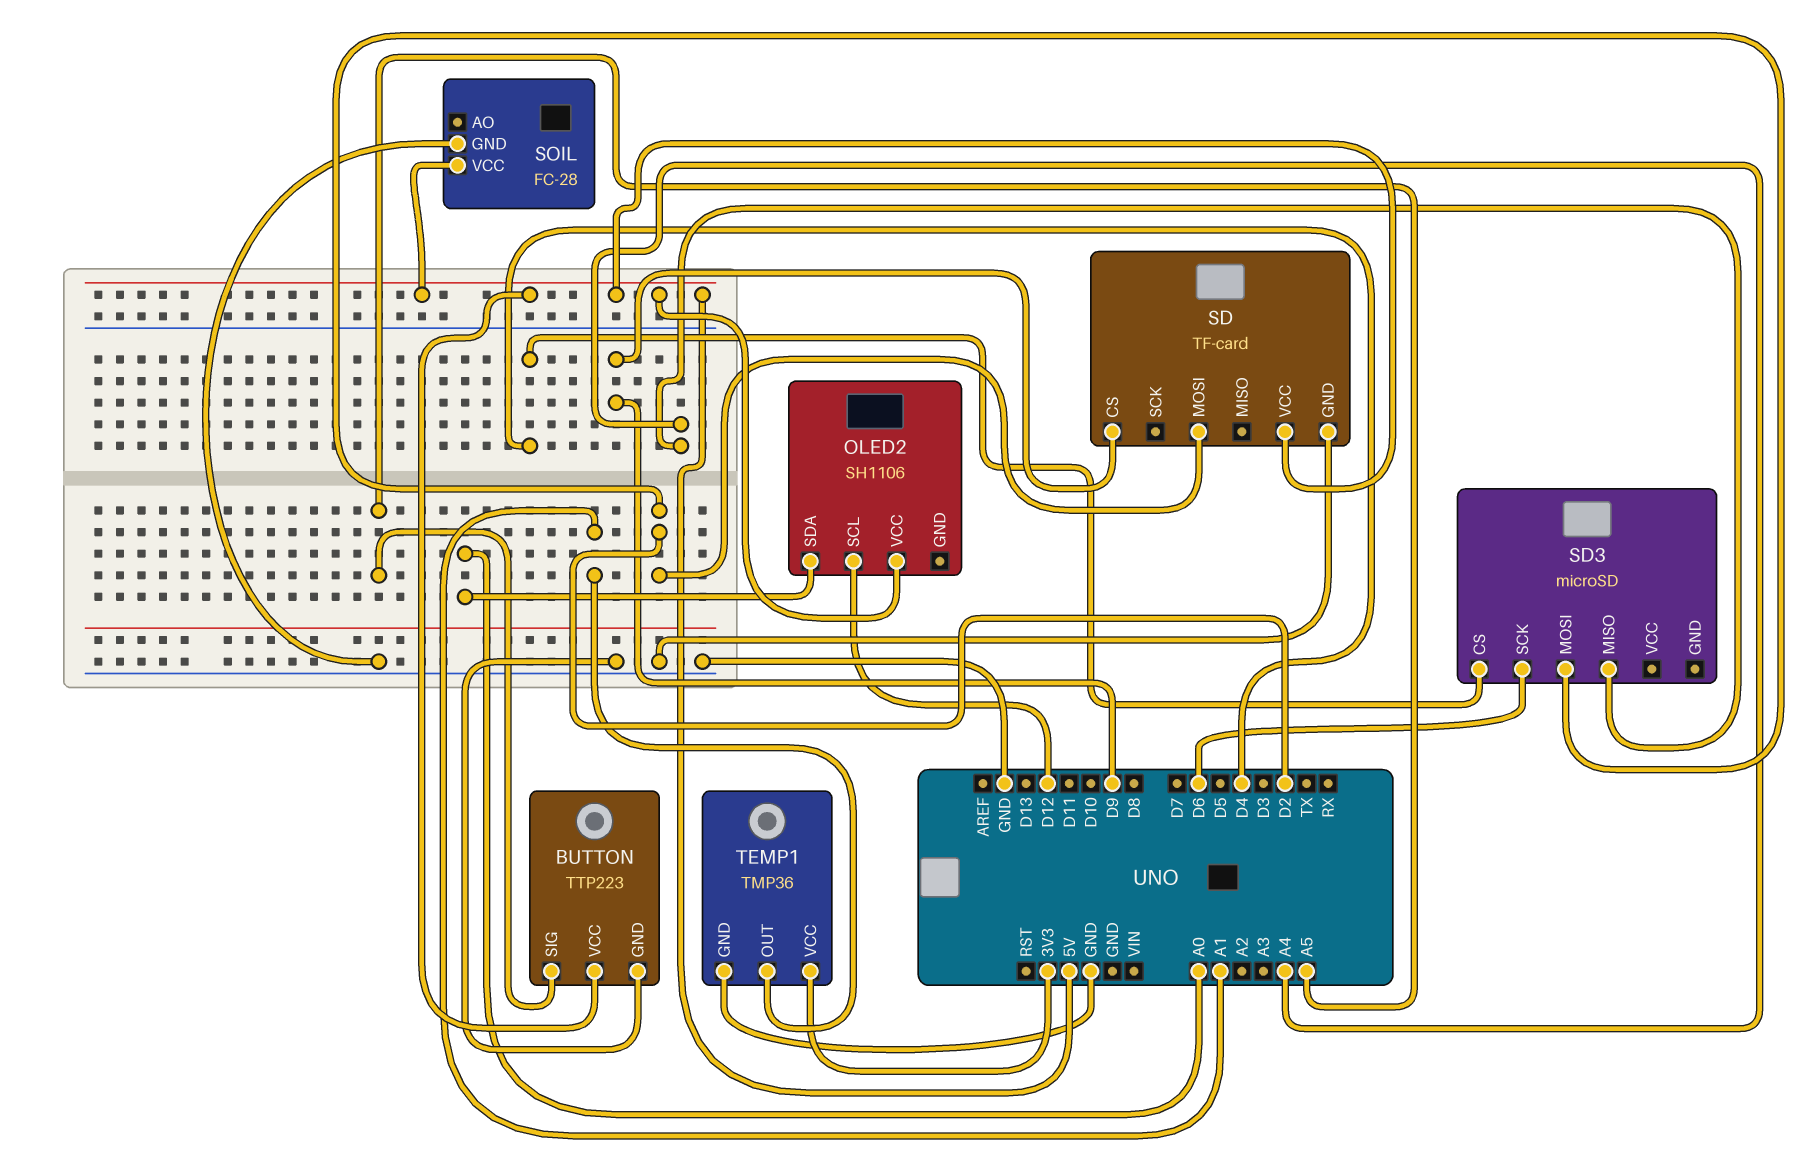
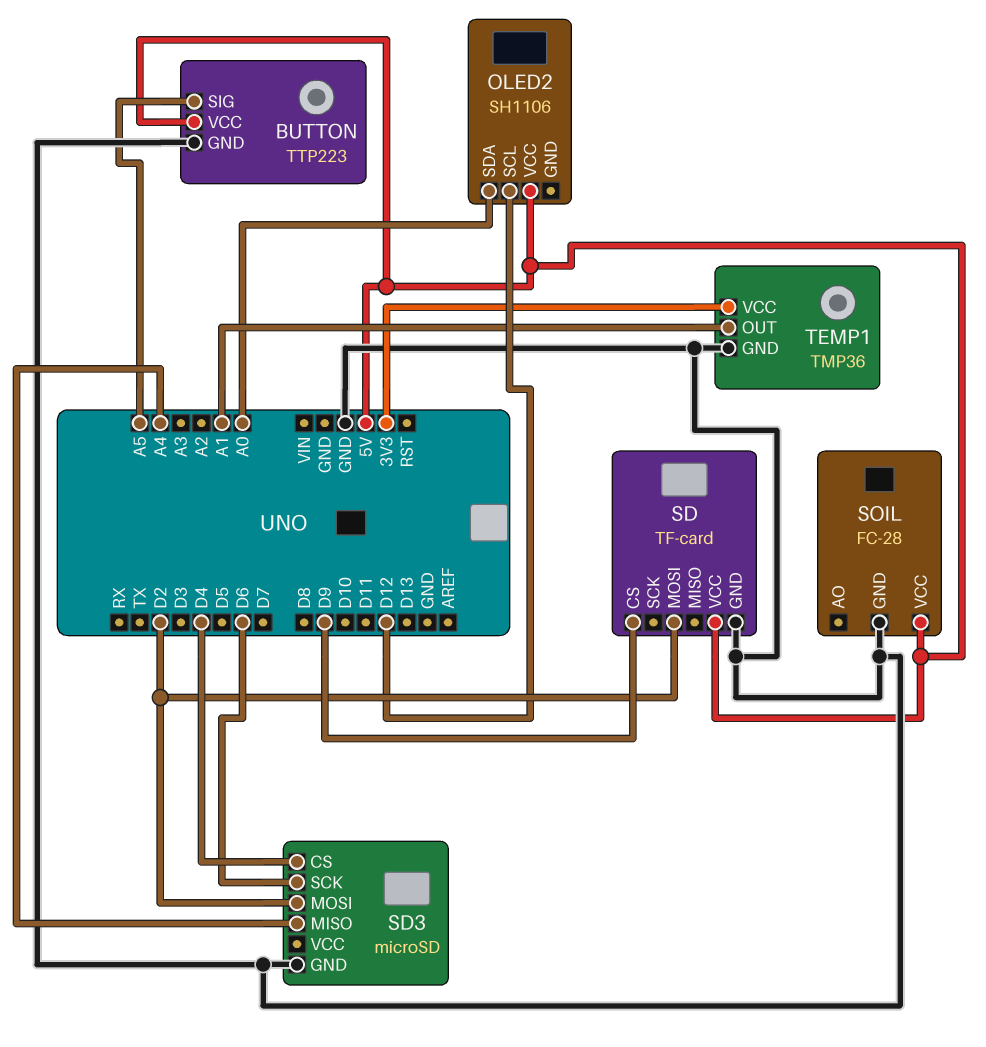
SD3 pin GND: none -> GND

